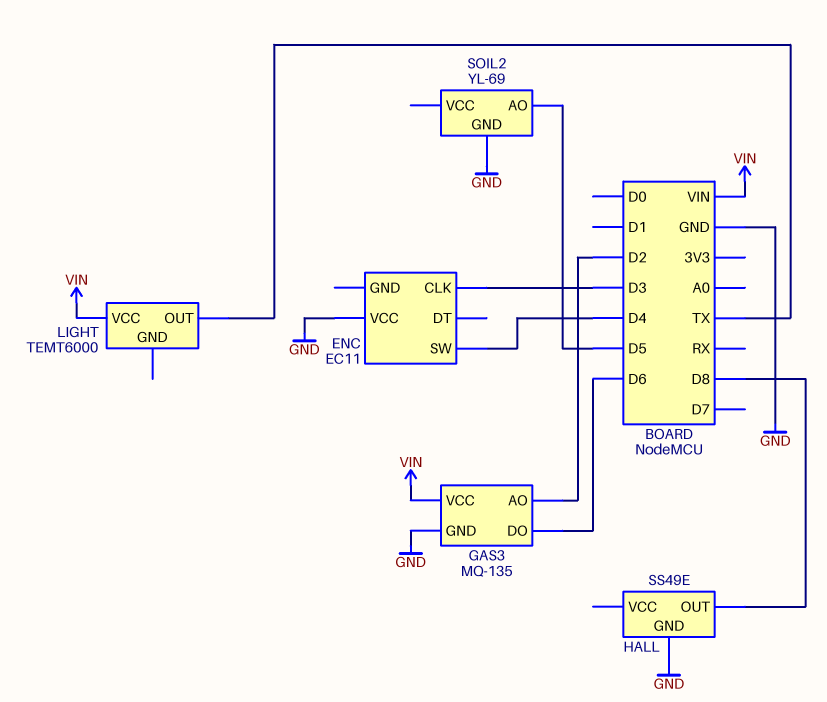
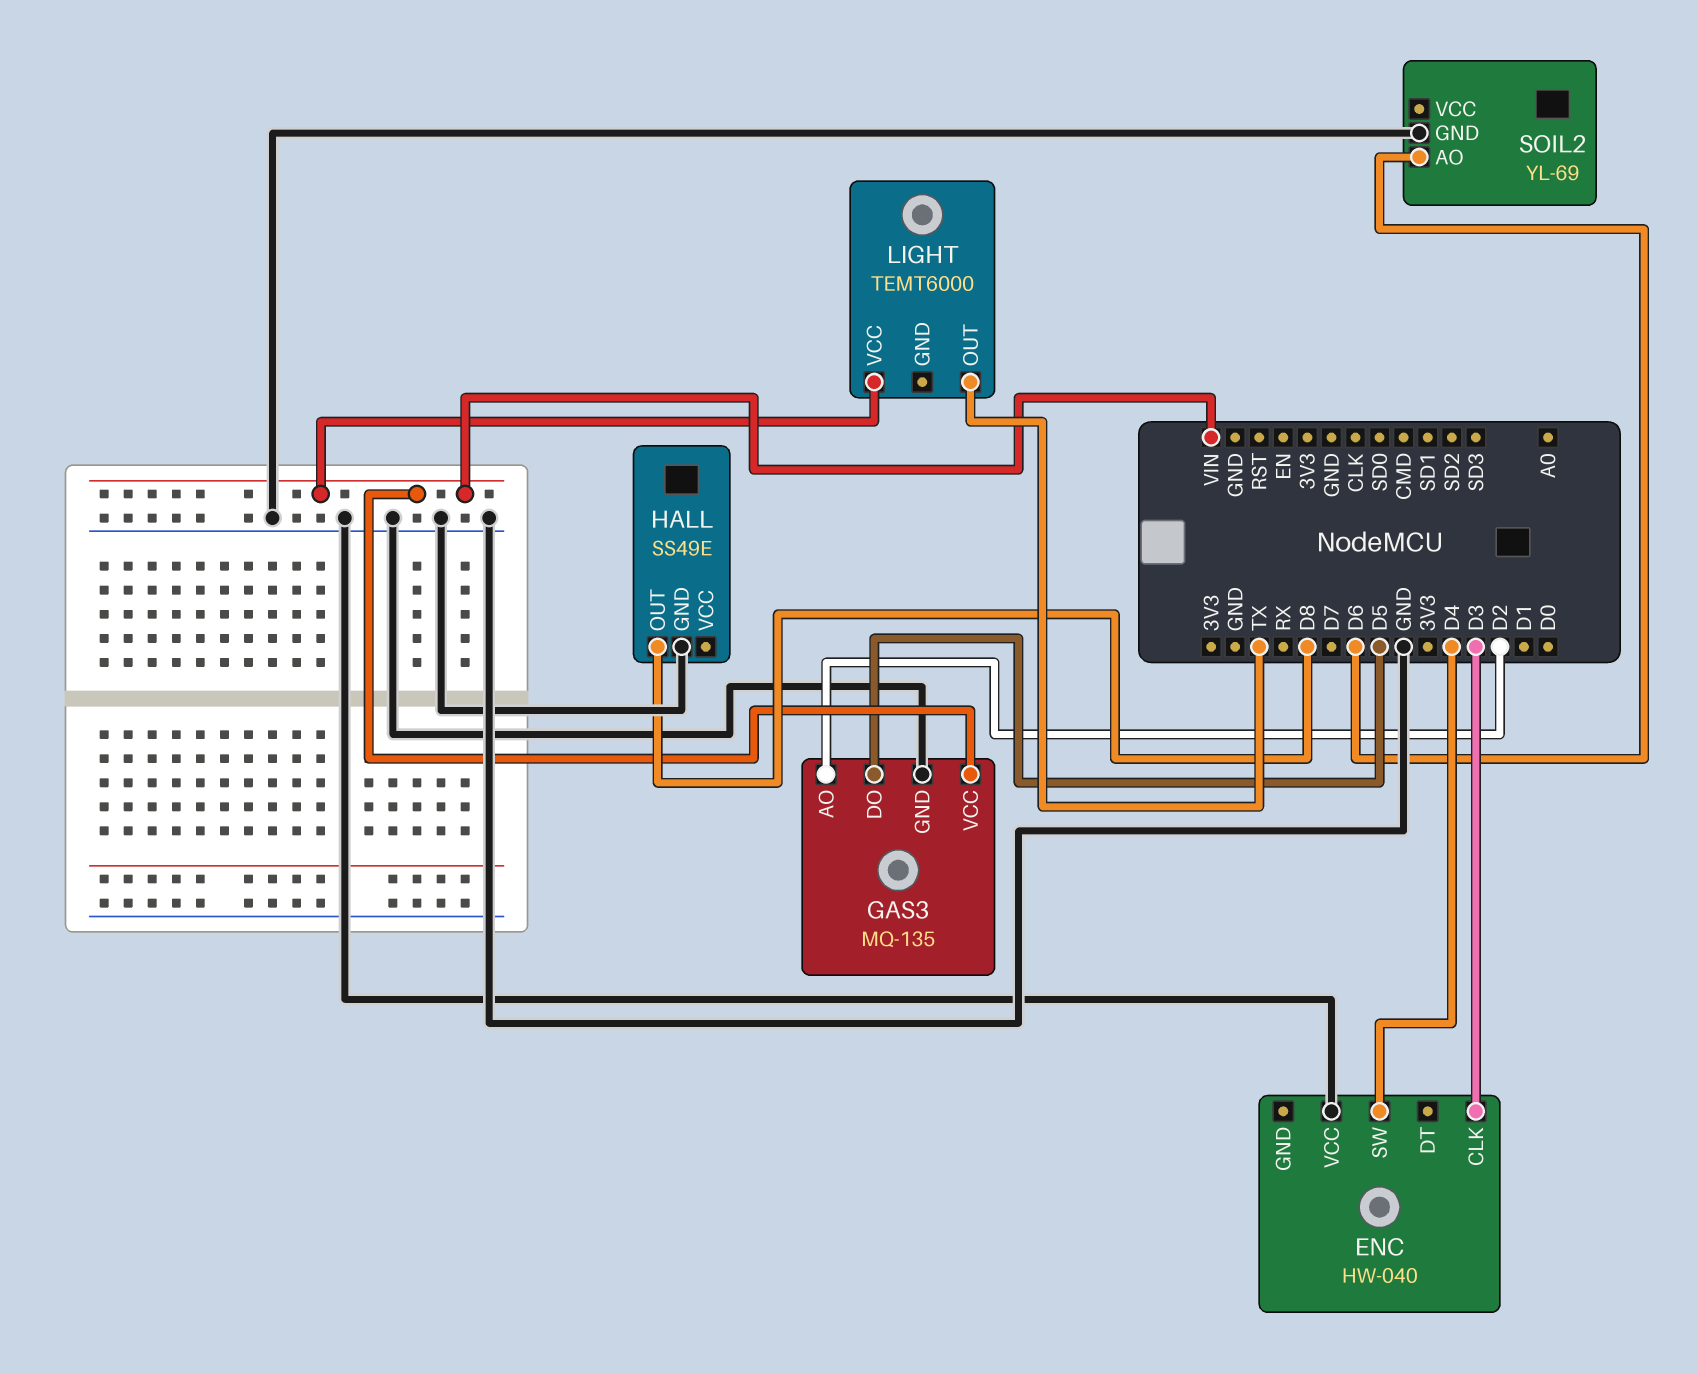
ENC: EC11 -> HW-040
GAS3 pin DO: D6 -> D5
SOIL2 pin AO: D5 -> D6

